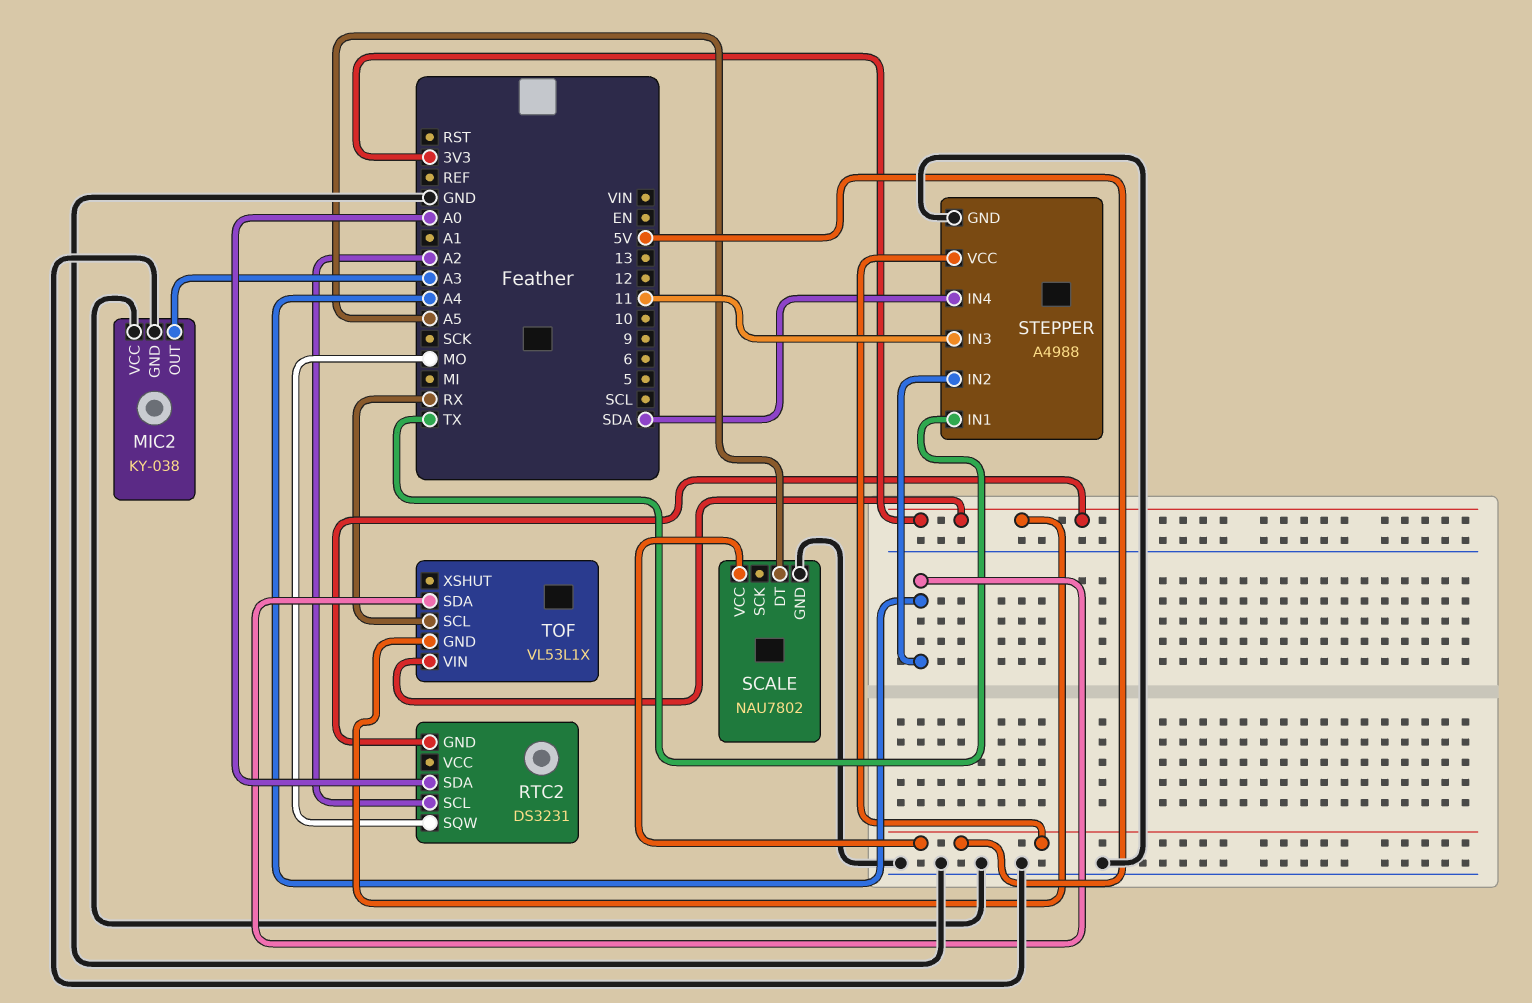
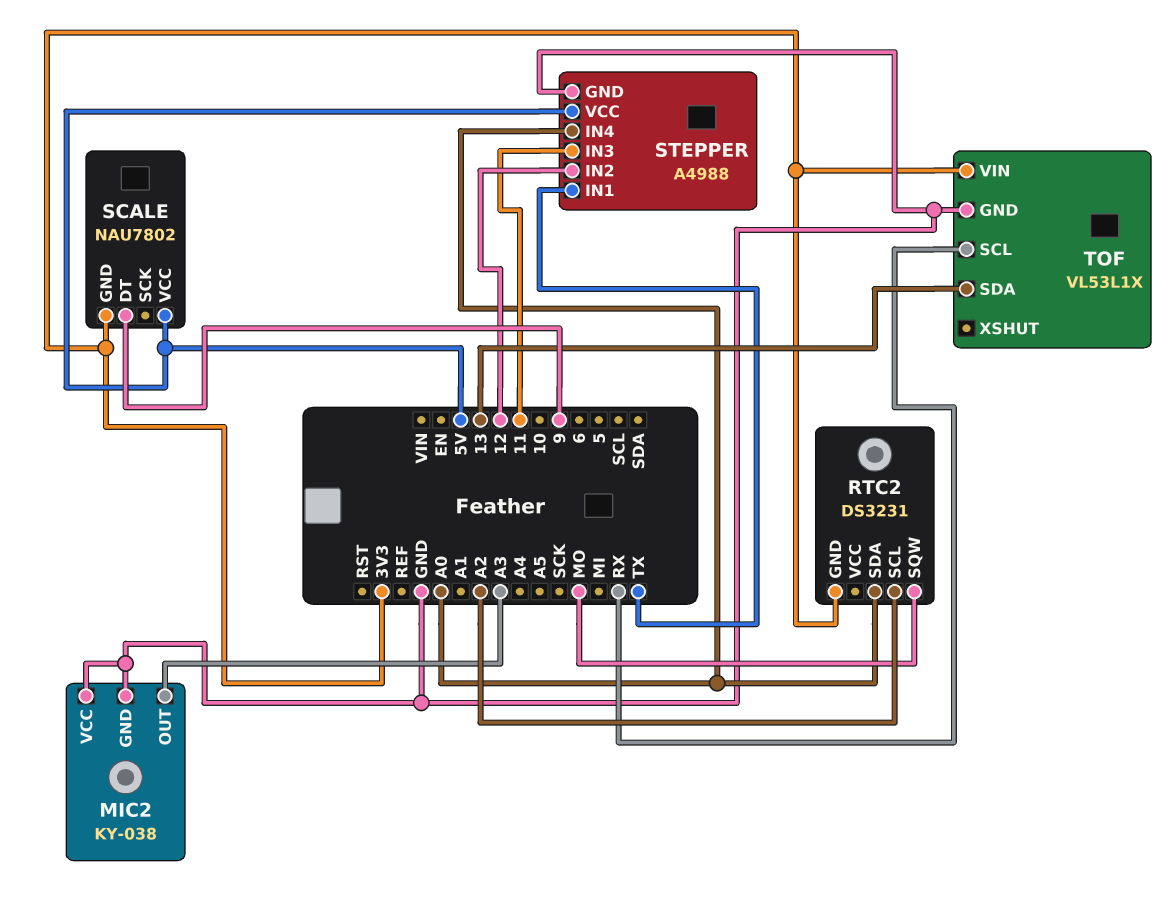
SCALE pin DT: A5 -> 9
SCALE pin GND: GND -> 3V3
STEPPER pin IN2: A4 -> 12
STEPPER pin IN4: SDA -> A0
TOF pin GND: 3V3 -> GND
TOF pin SDA: A4 -> 13

